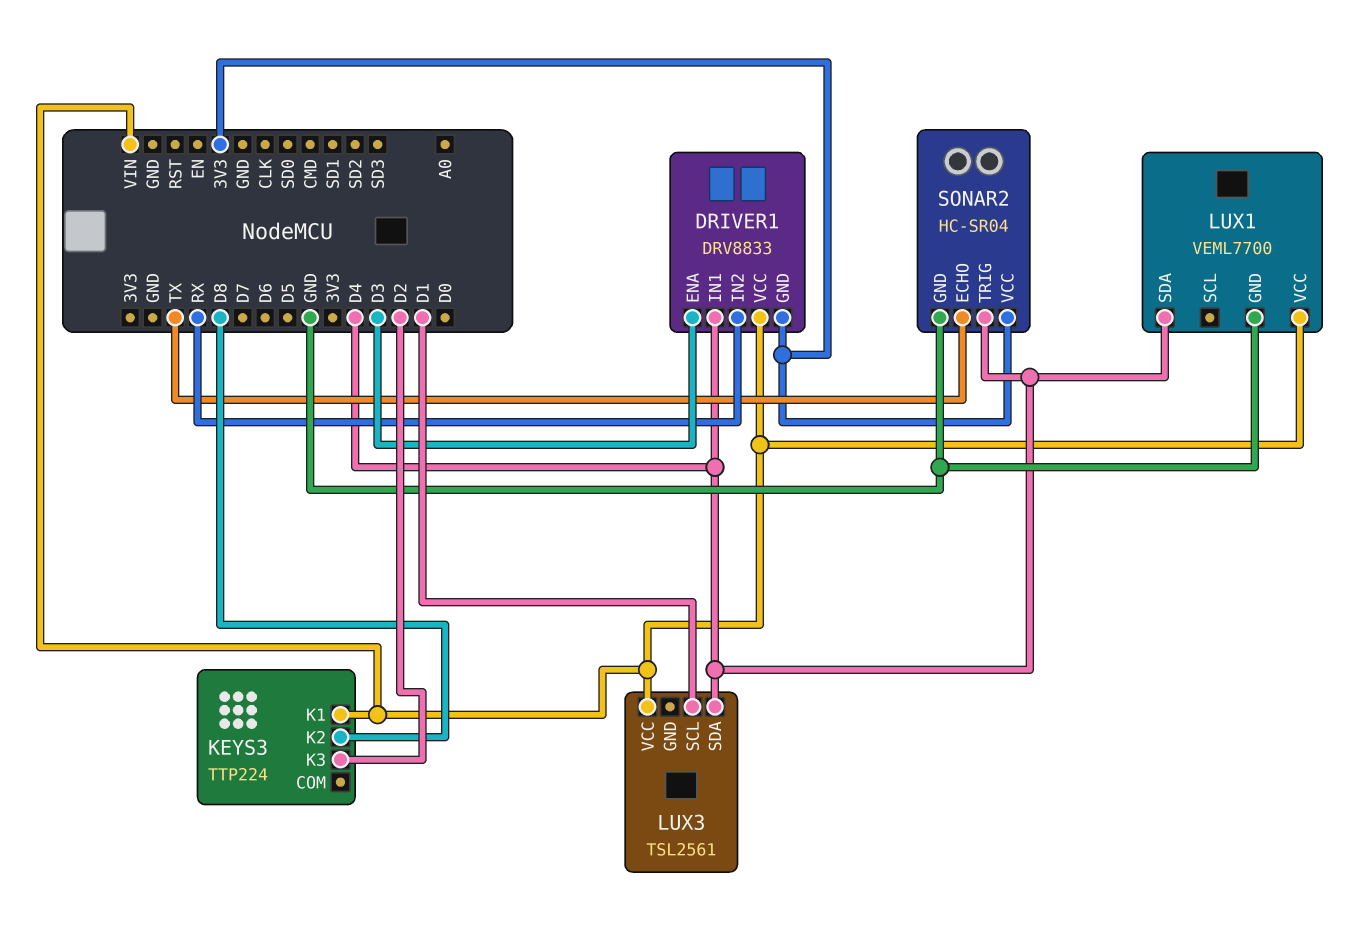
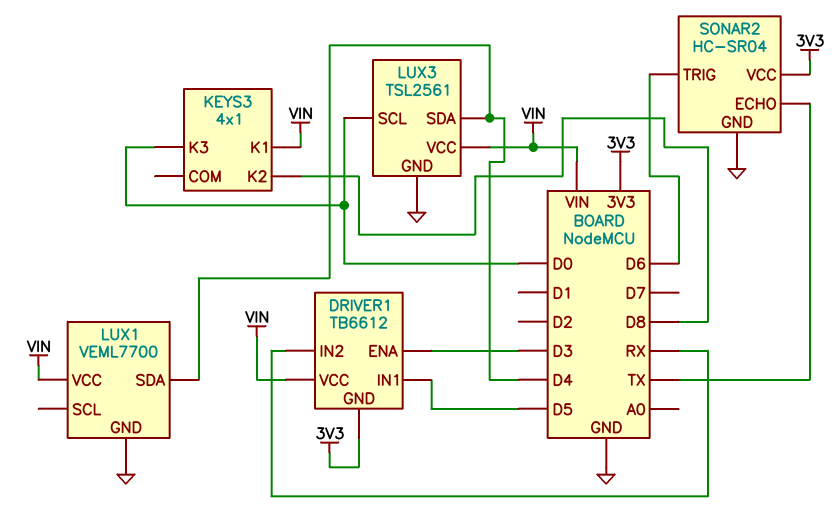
DRIVER1: DRV8833 -> TB6612
DRIVER1 pin IN1: D4 -> D5
KEYS3: TTP224 -> 4x1
KEYS3 pin K3: D2 -> D0
LUX3 pin GND: none -> GND
LUX3 pin SCL: D1 -> D0
SONAR2 pin TRIG: D4 -> D6

